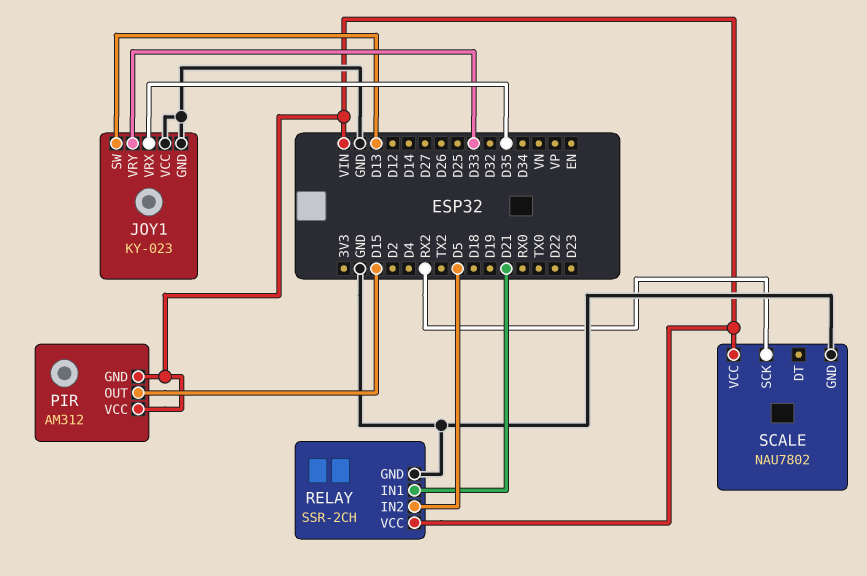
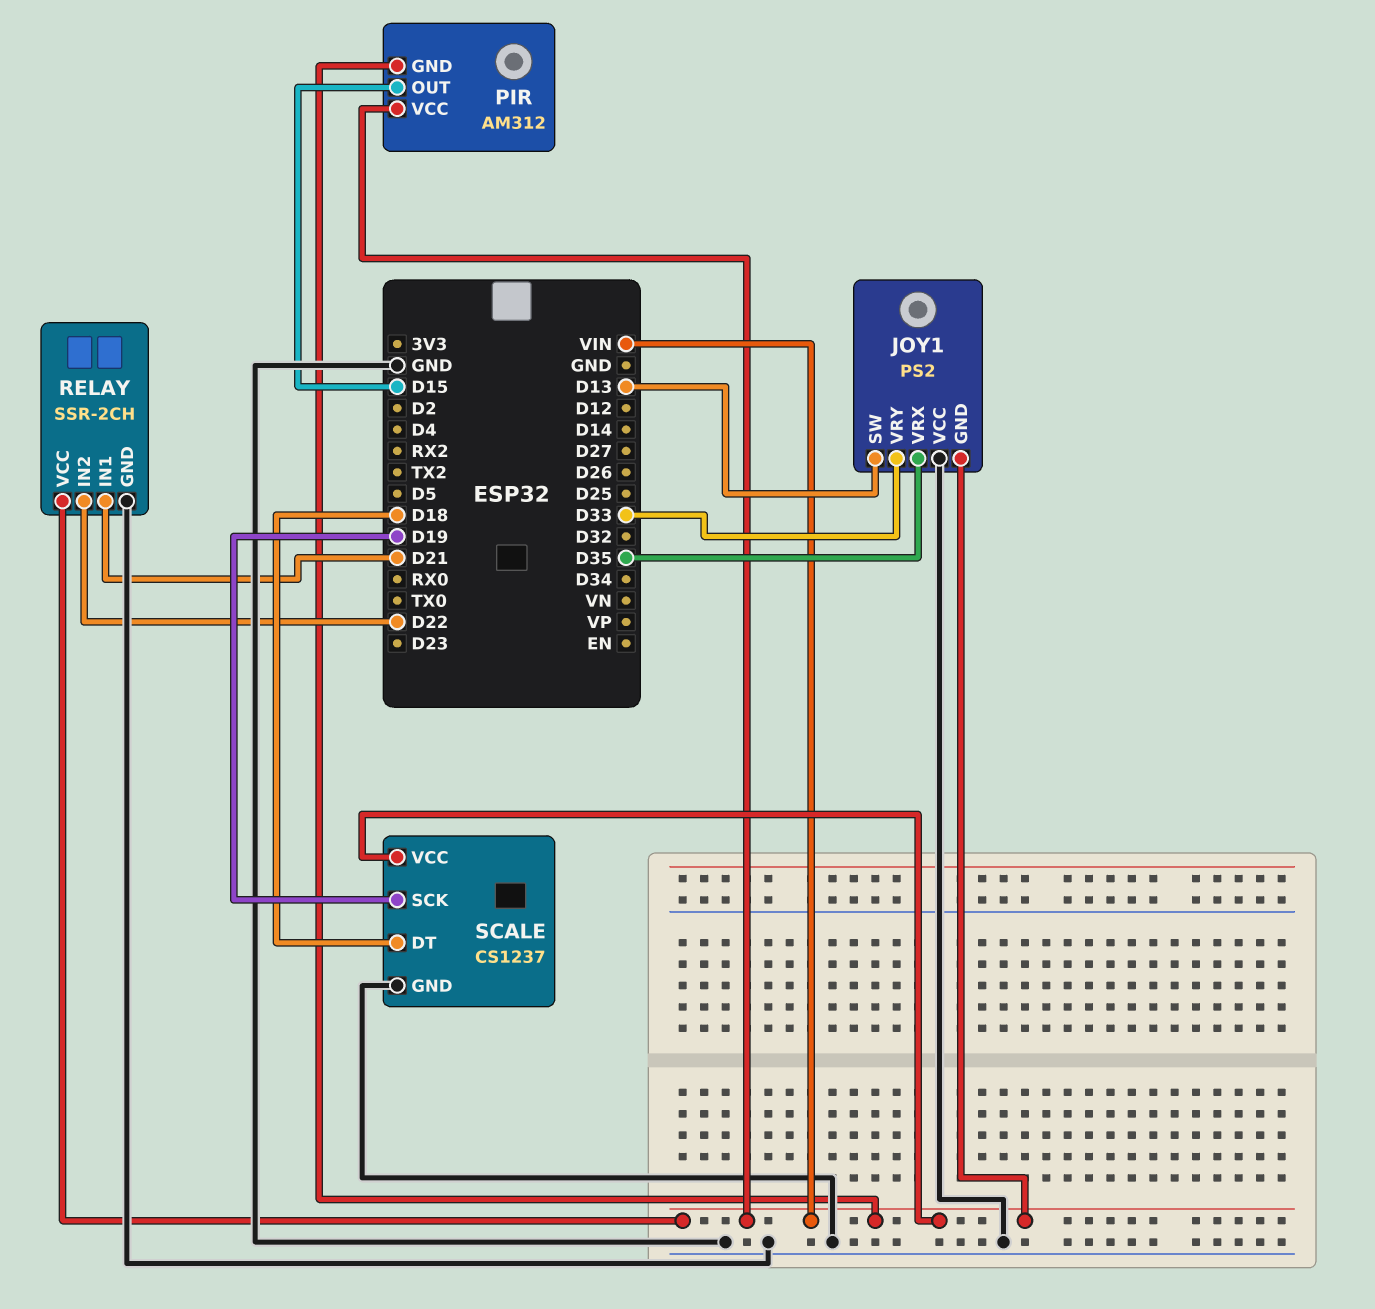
JOY1: KY-023 -> PS2
JOY1 pin GND: GND -> VIN
RELAY pin IN2: D5 -> D22
SCALE: NAU7802 -> CS1237
SCALE pin DT: none -> D18
SCALE pin SCK: RX2 -> D19

